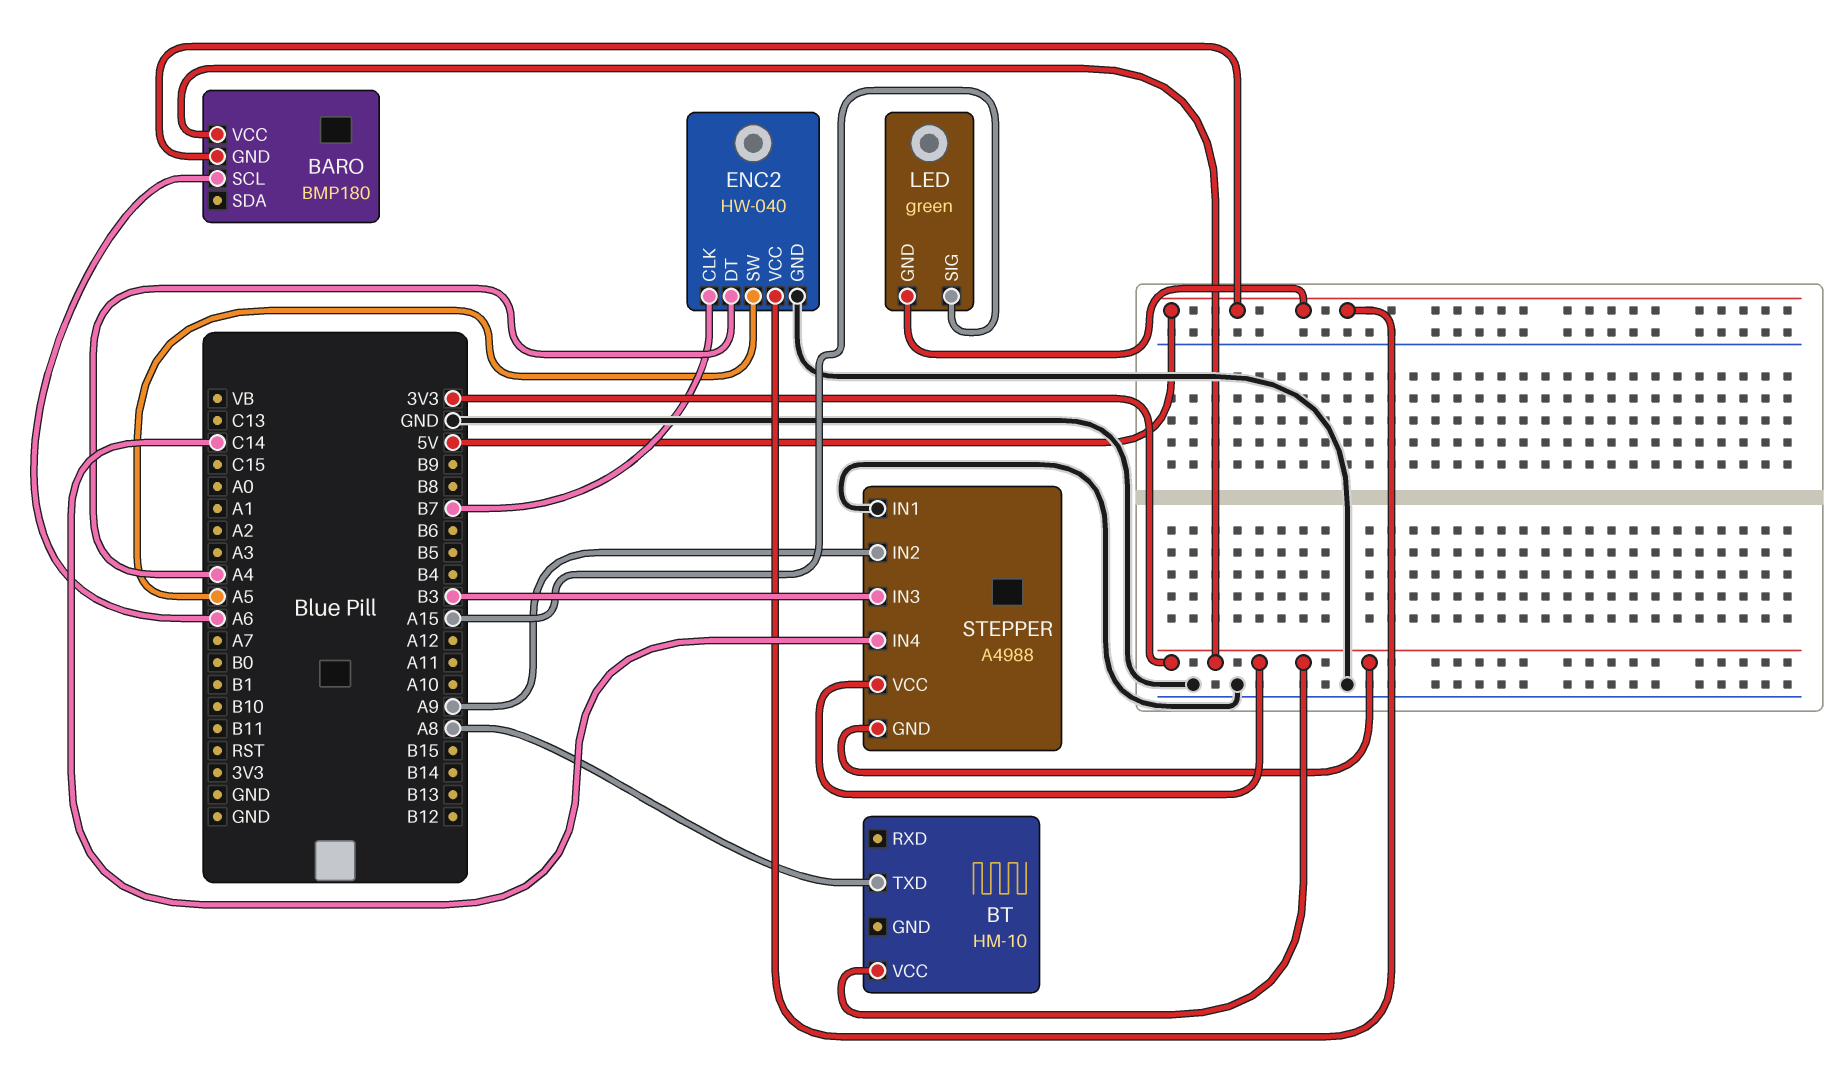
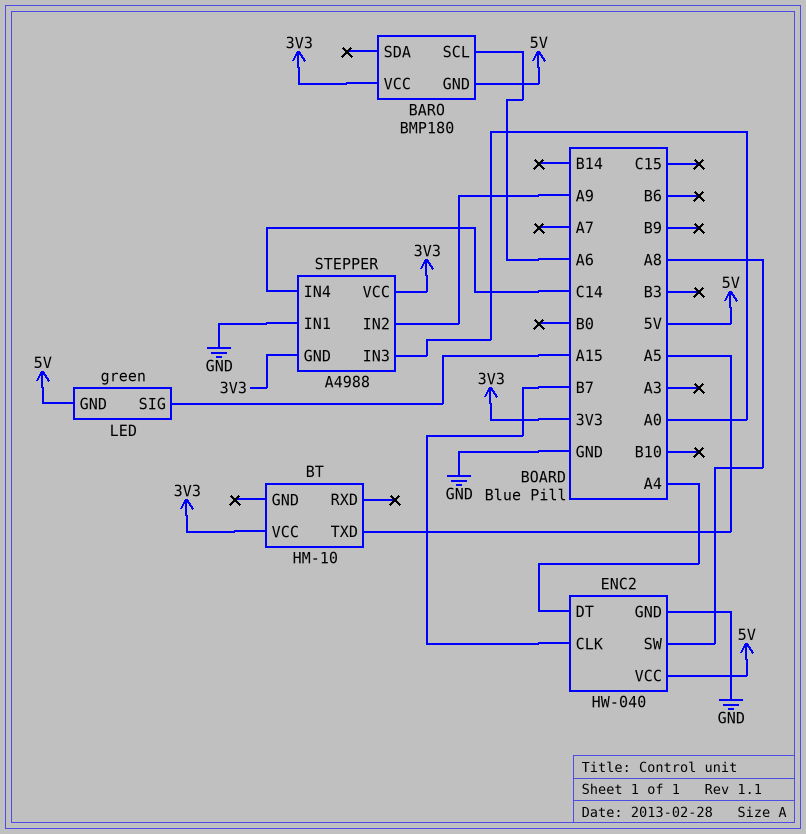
BT pin TXD: A8 -> A5
ENC2 pin SW: A5 -> A8
STEPPER pin IN3: B3 -> A0

